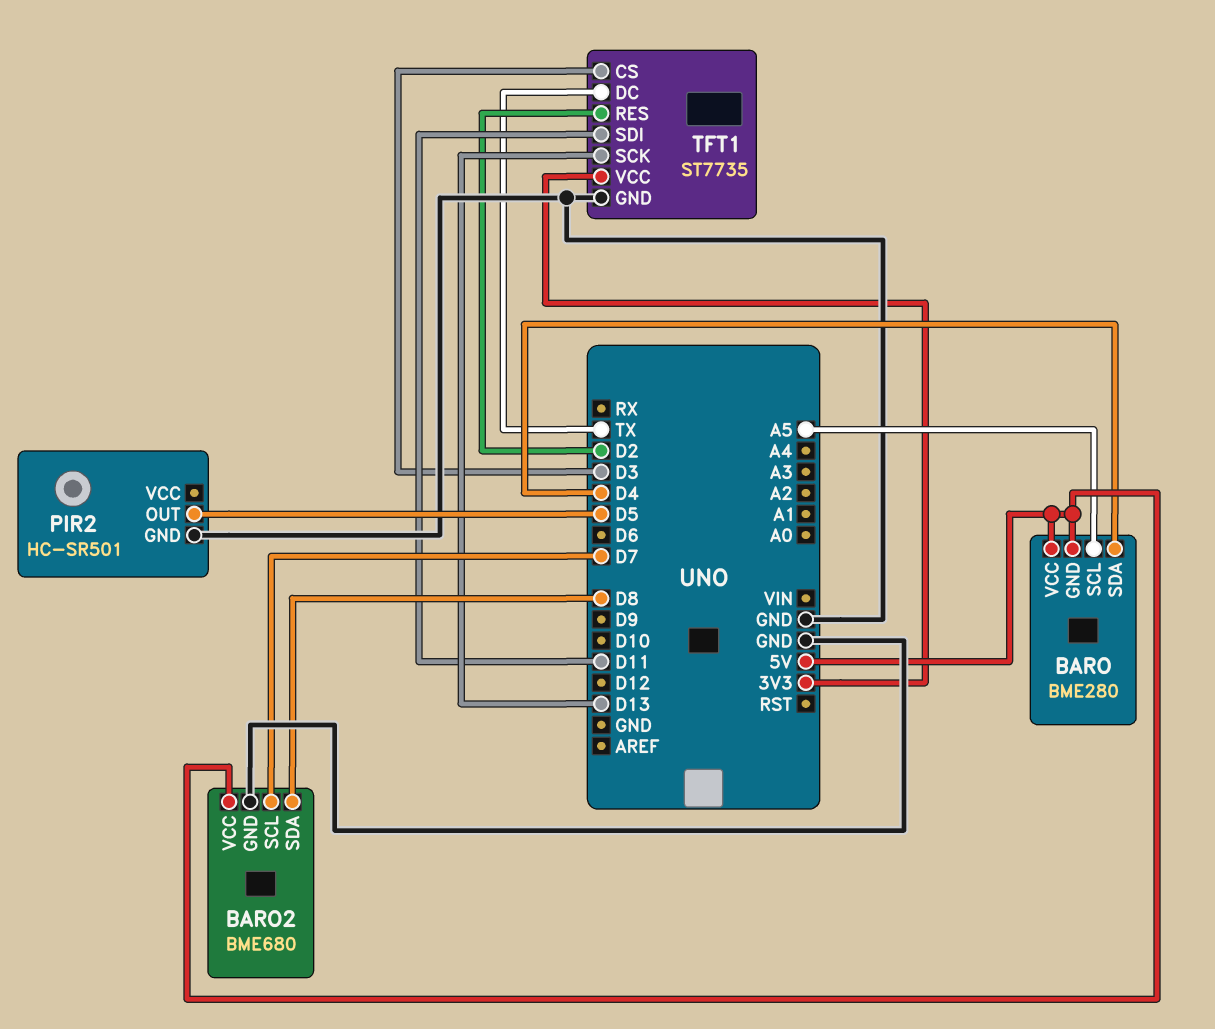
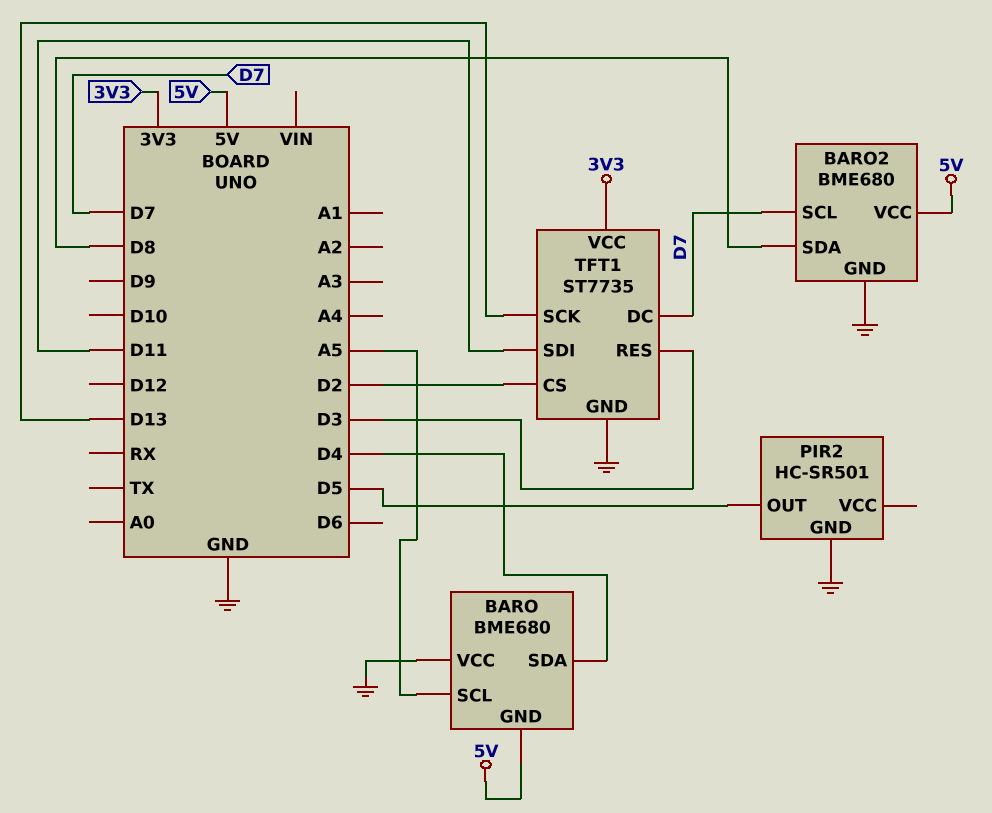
BARO: BME280 -> BME680
BARO pin VCC: 5V -> GND
TFT1 pin CS: D3 -> D2
TFT1 pin DC: TX -> D7
TFT1 pin RES: D2 -> D3

